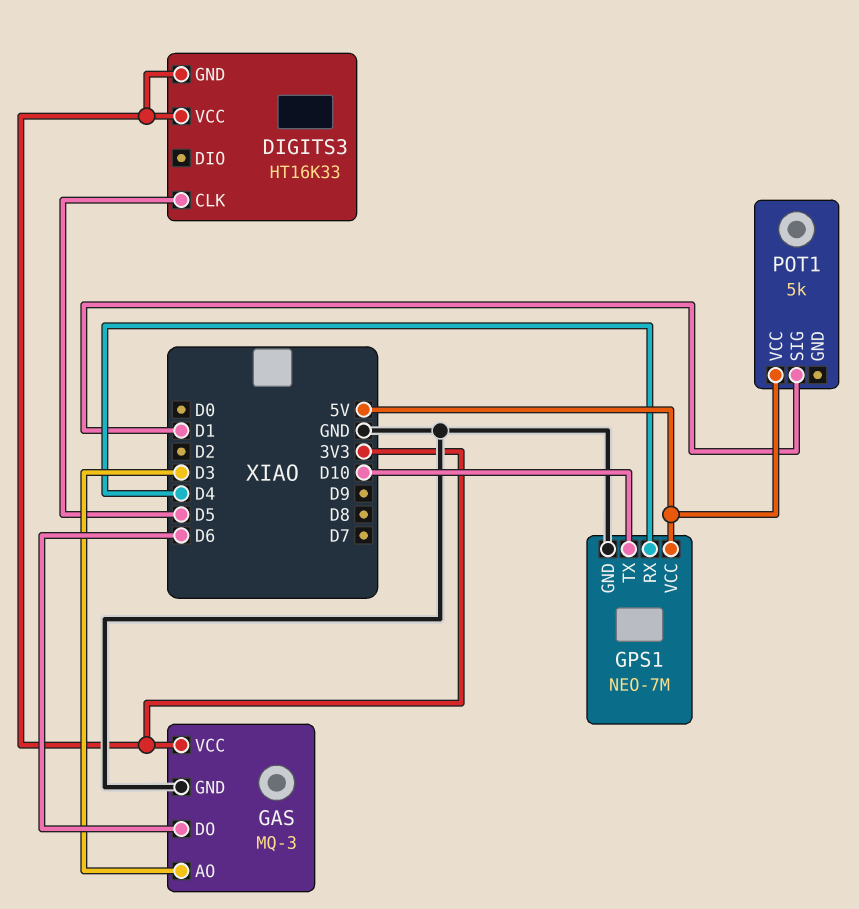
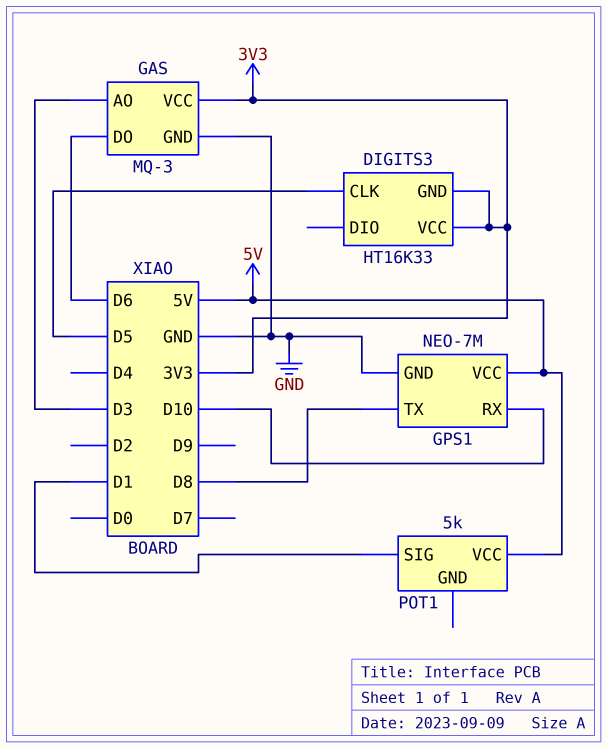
GPS1 pin RX: D4 -> D10
GPS1 pin TX: D10 -> D8

